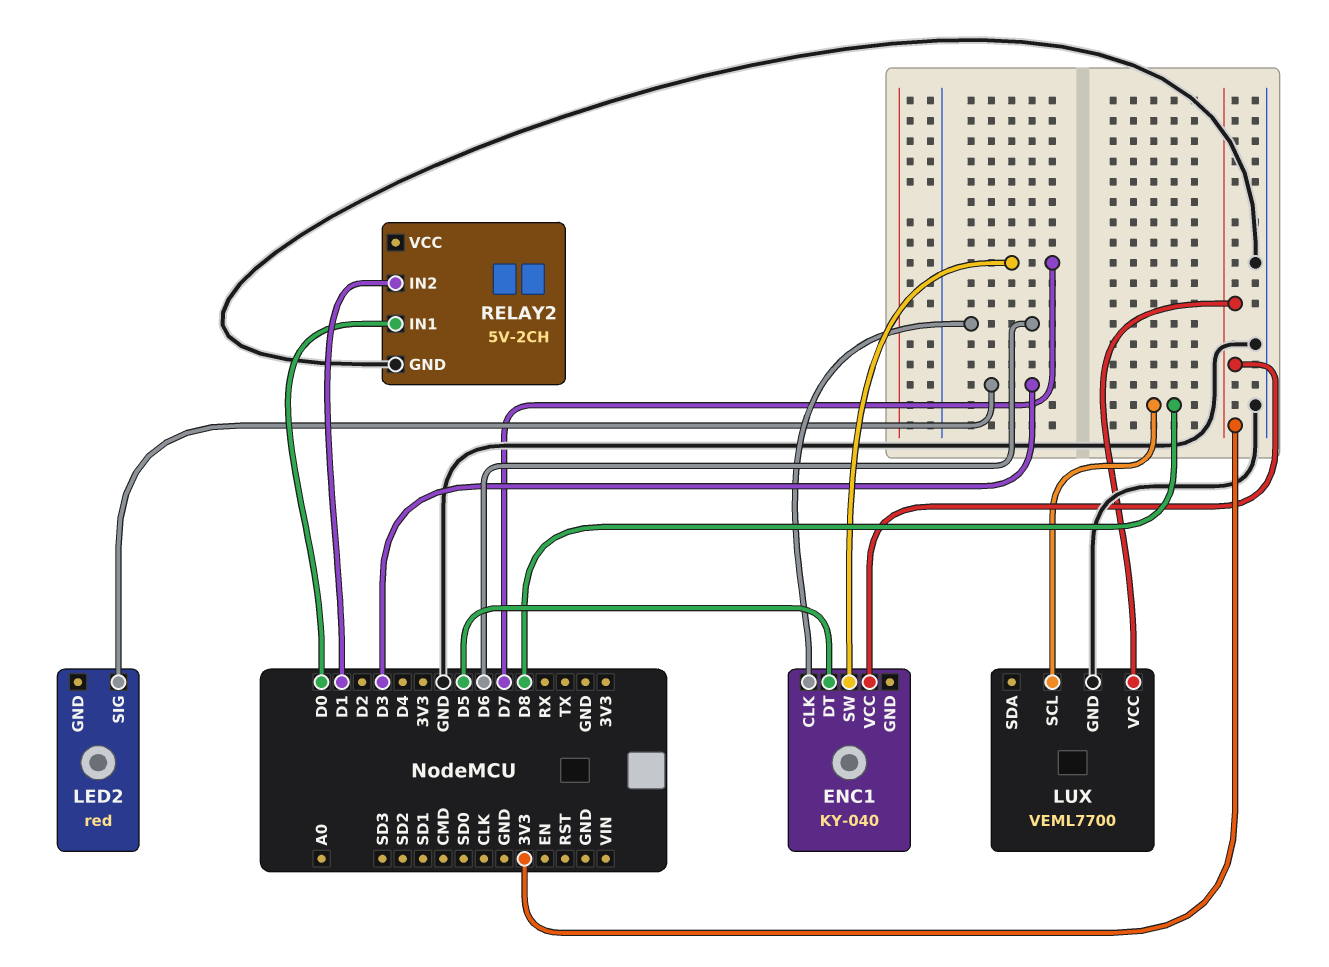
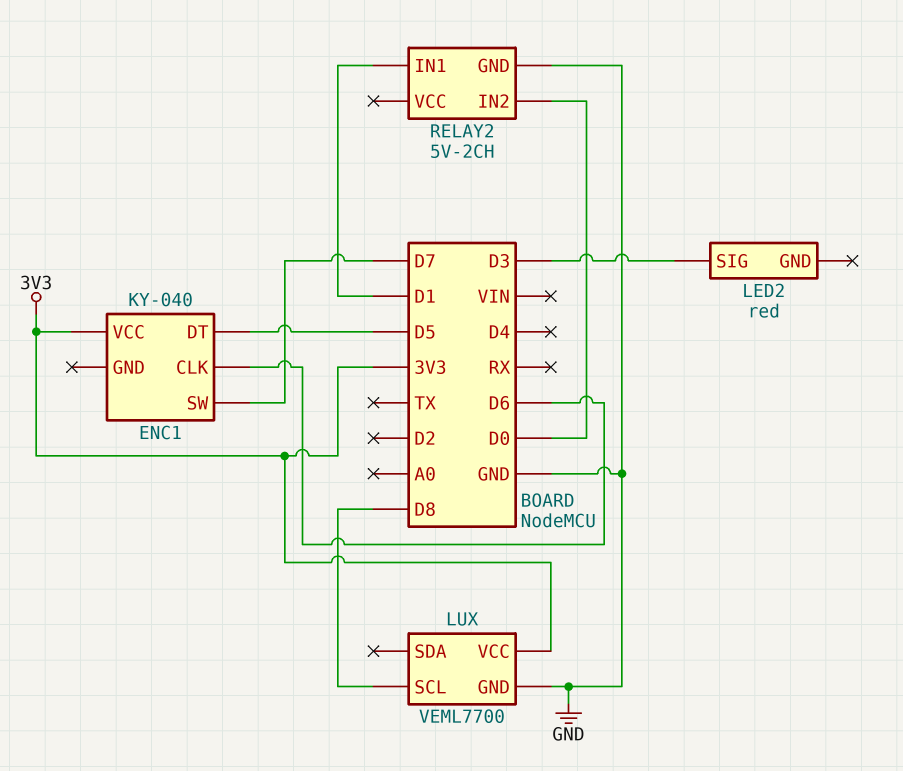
RELAY2 pin IN1: D0 -> D1
RELAY2 pin IN2: D1 -> D0

